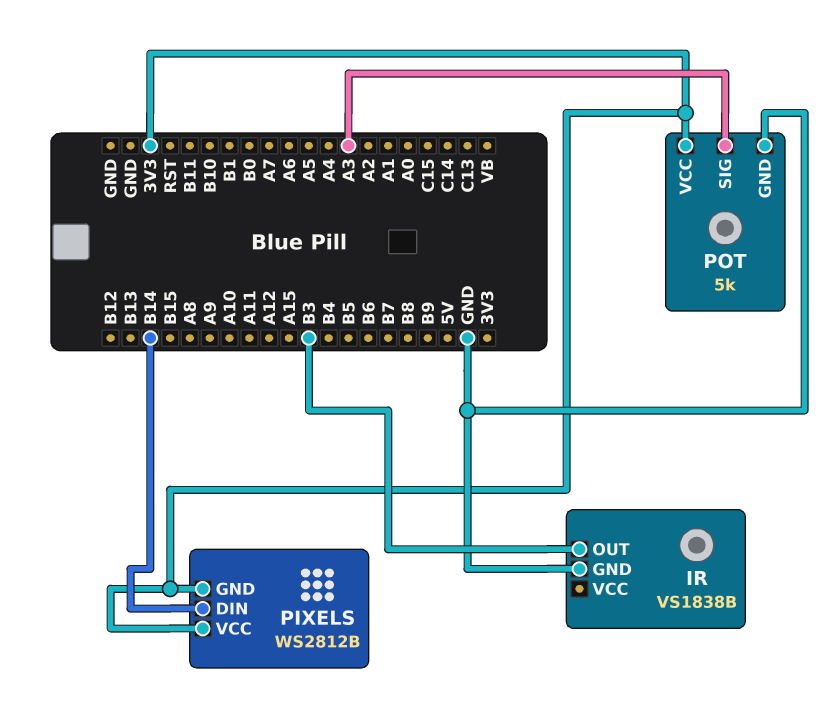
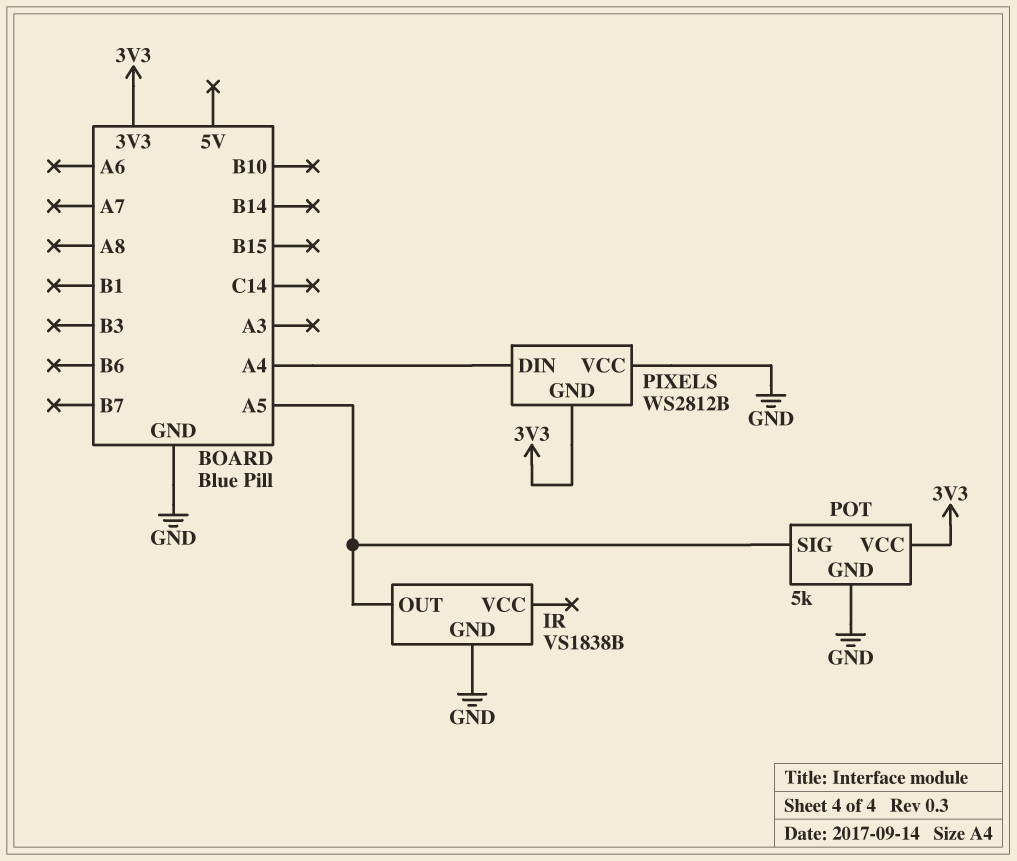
IR pin OUT: B3 -> A5
PIXELS pin DIN: B14 -> A4
PIXELS pin VCC: 3V3 -> GND
POT pin SIG: A3 -> A5

